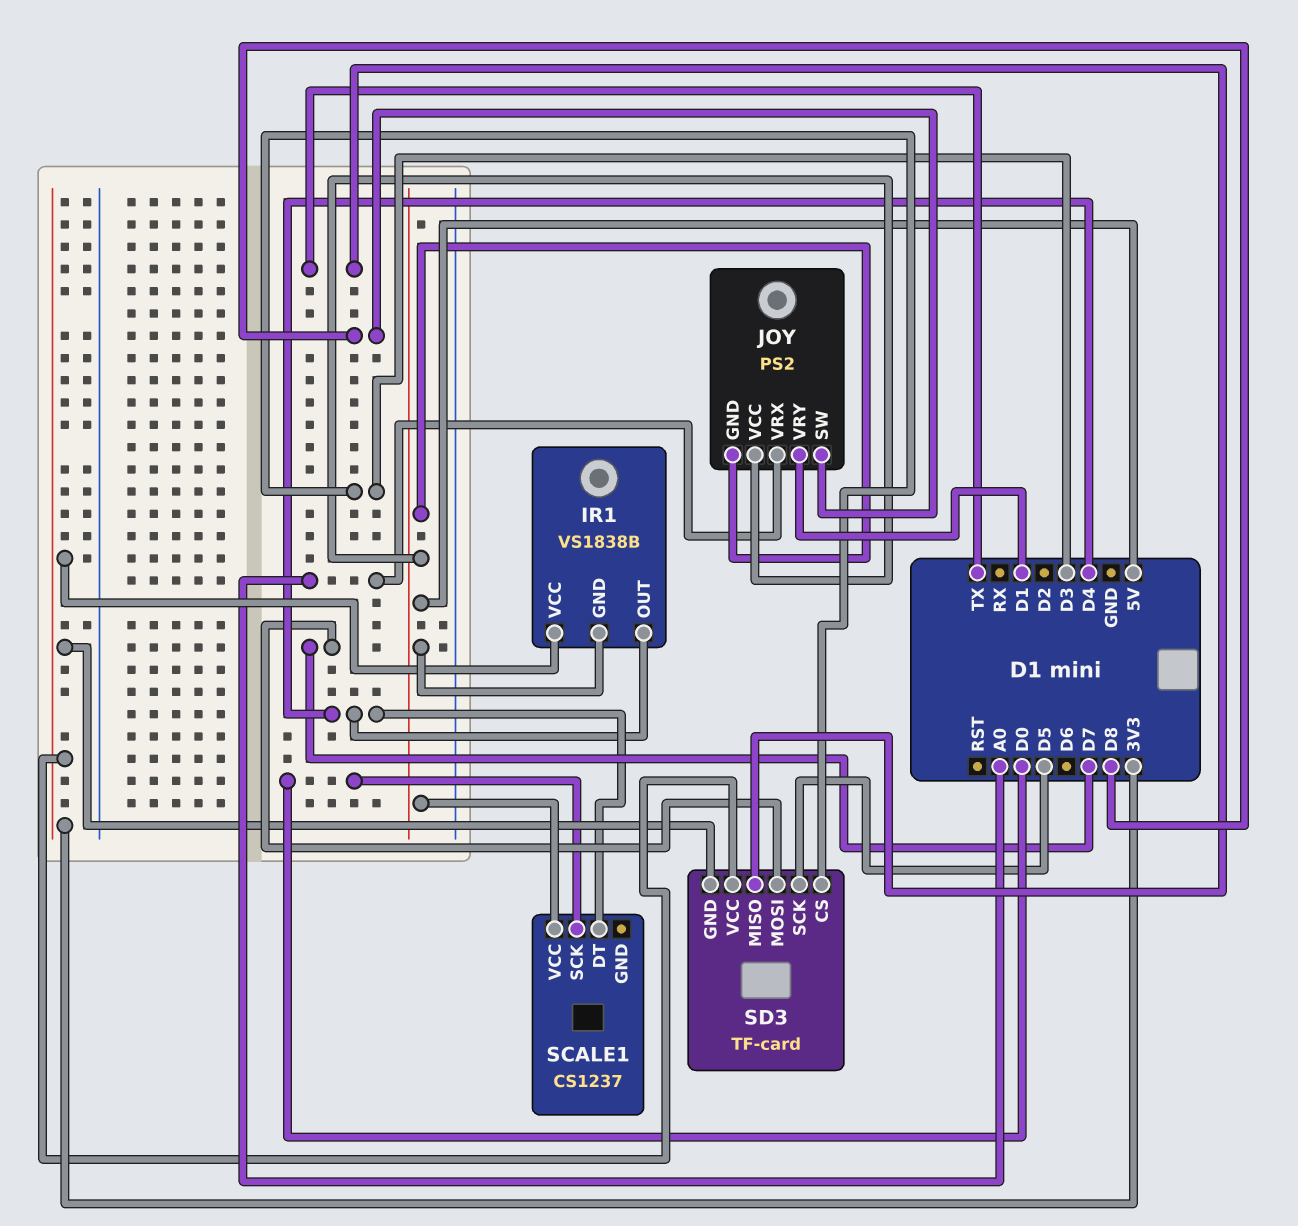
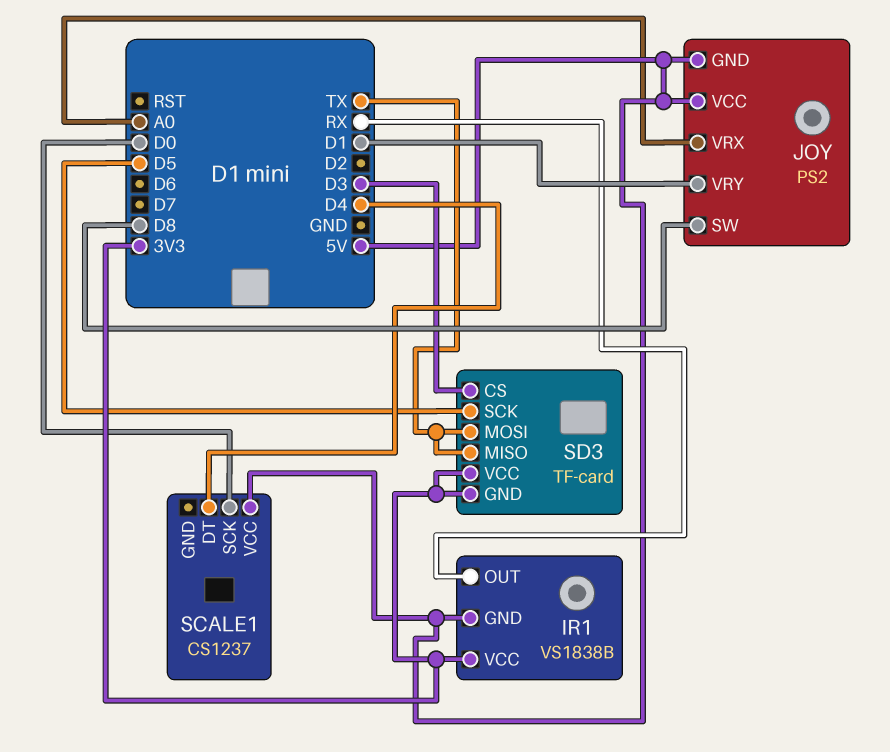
IR1 pin OUT: D4 -> RX
SD3 pin MOSI: D7 -> TX

